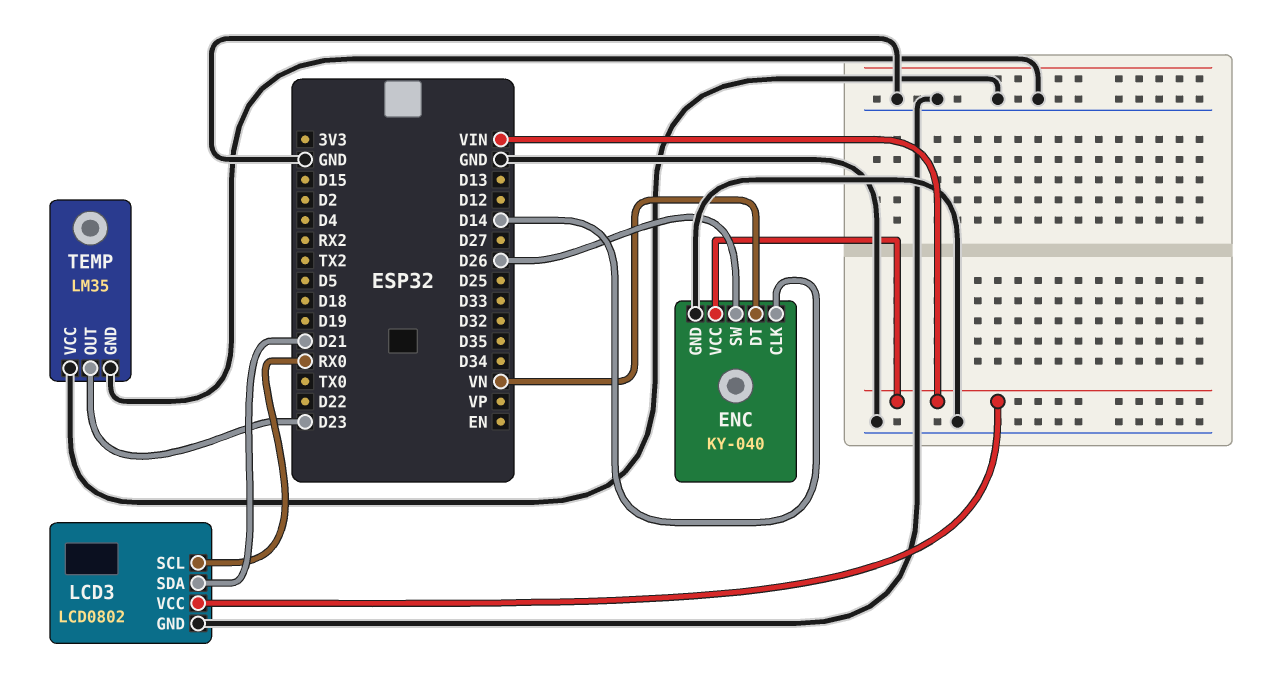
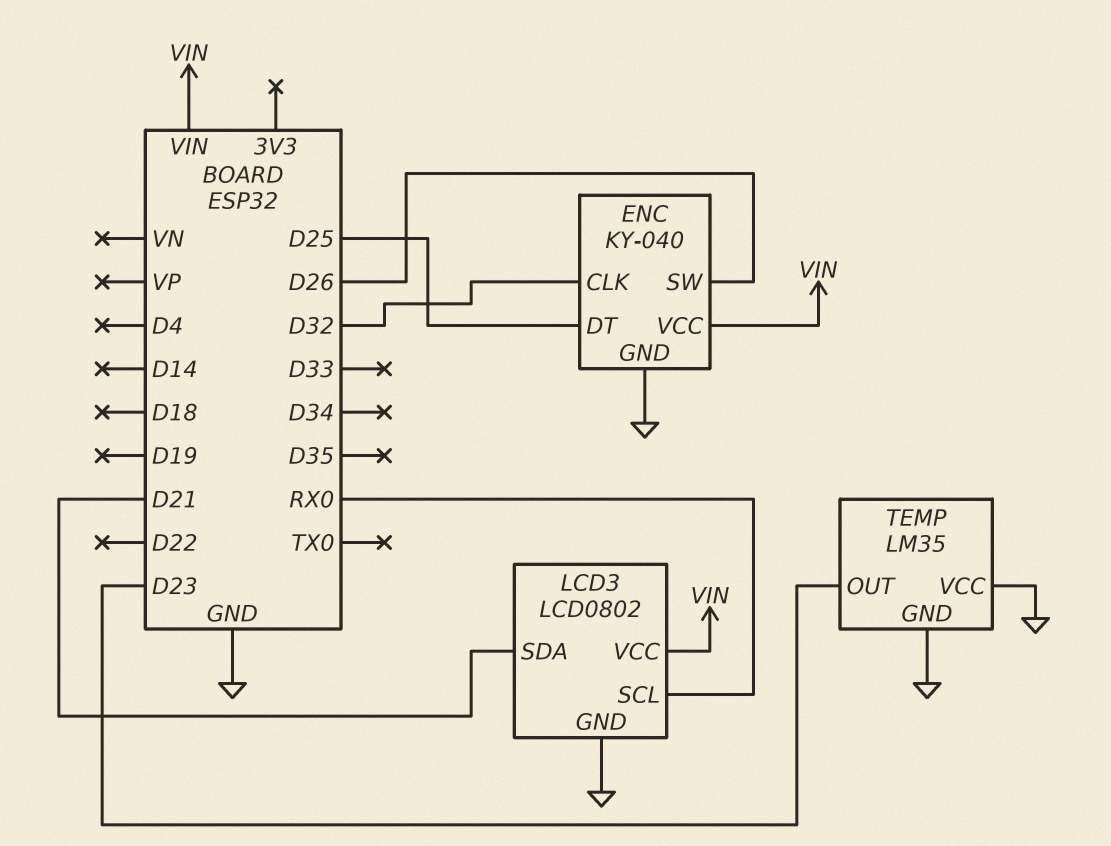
ENC pin CLK: D14 -> D32
ENC pin DT: VN -> D25

